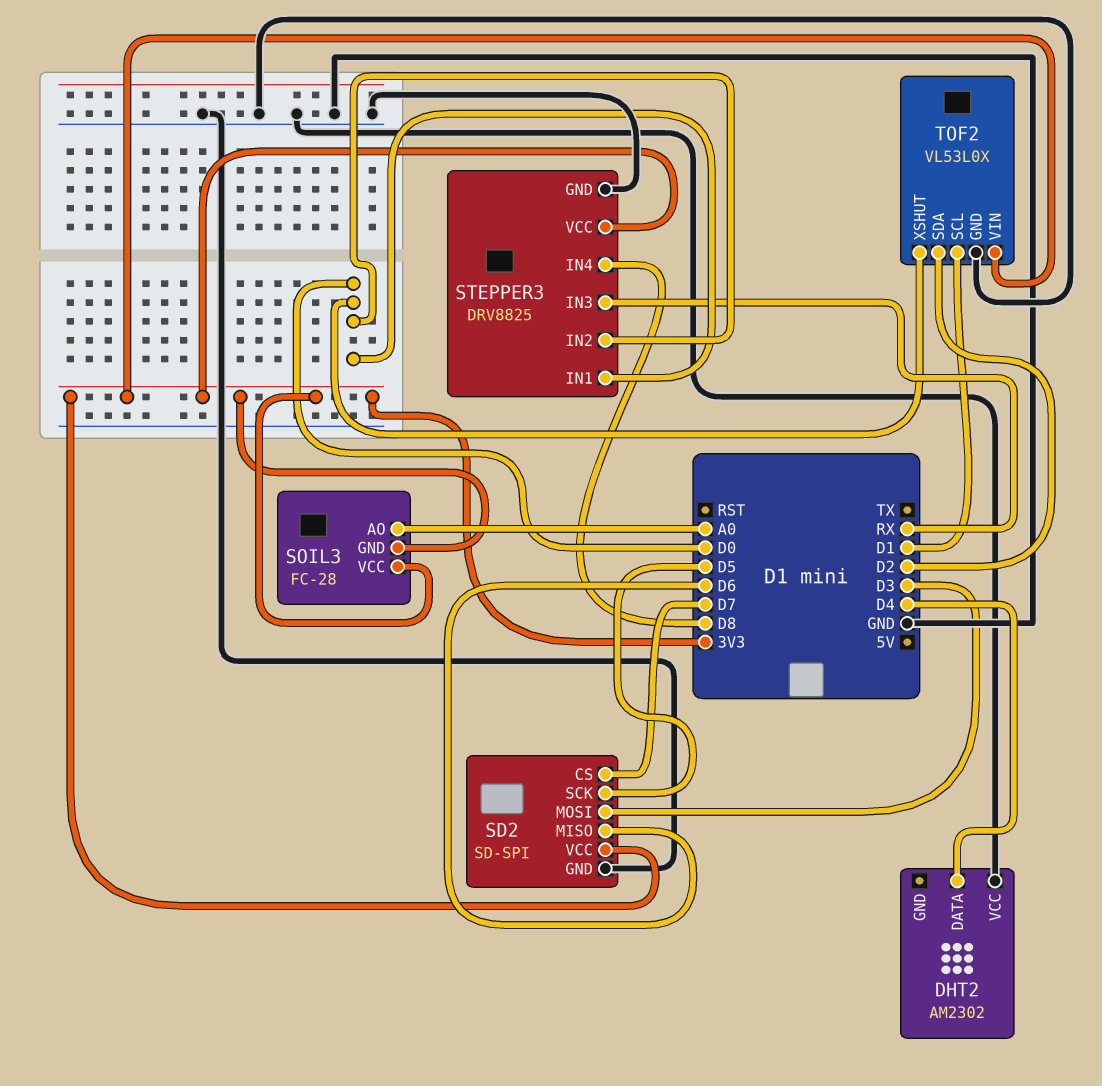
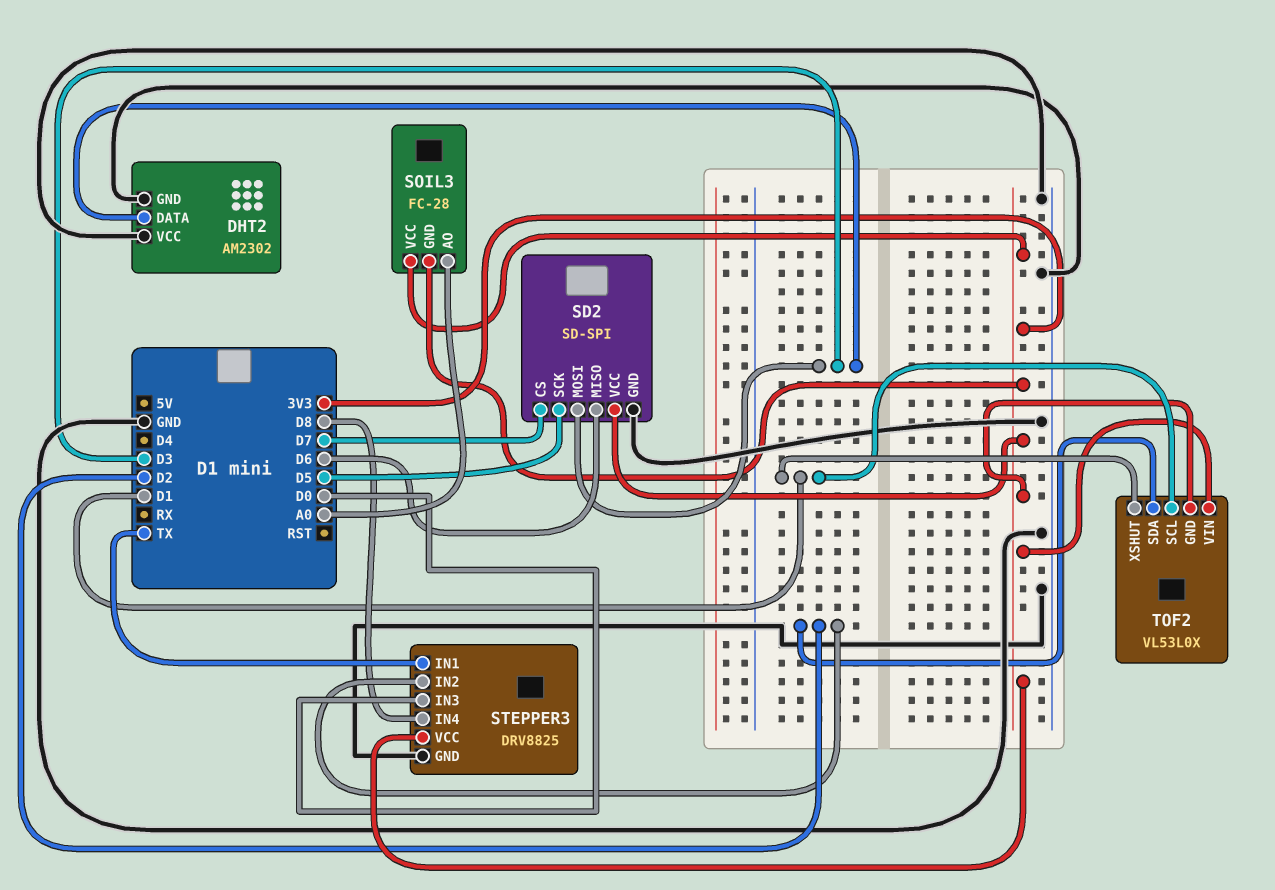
DHT2 pin DATA: D4 -> D3
DHT2 pin GND: none -> GND
STEPPER3 pin IN1: D0 -> TX
STEPPER3 pin IN2: D0 -> D2
STEPPER3 pin IN3: RX -> D0
TOF2 pin GND: GND -> 3V3
TOF2 pin XSHUT: D0 -> D1

